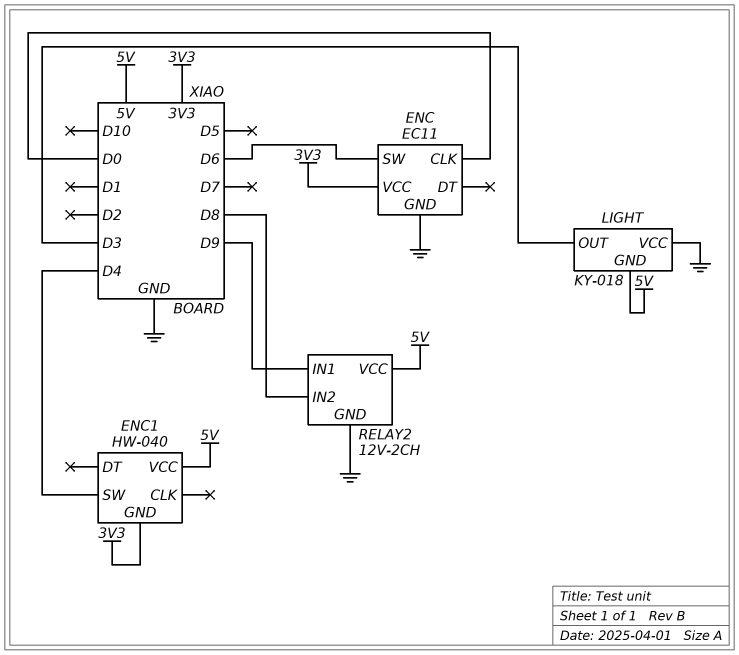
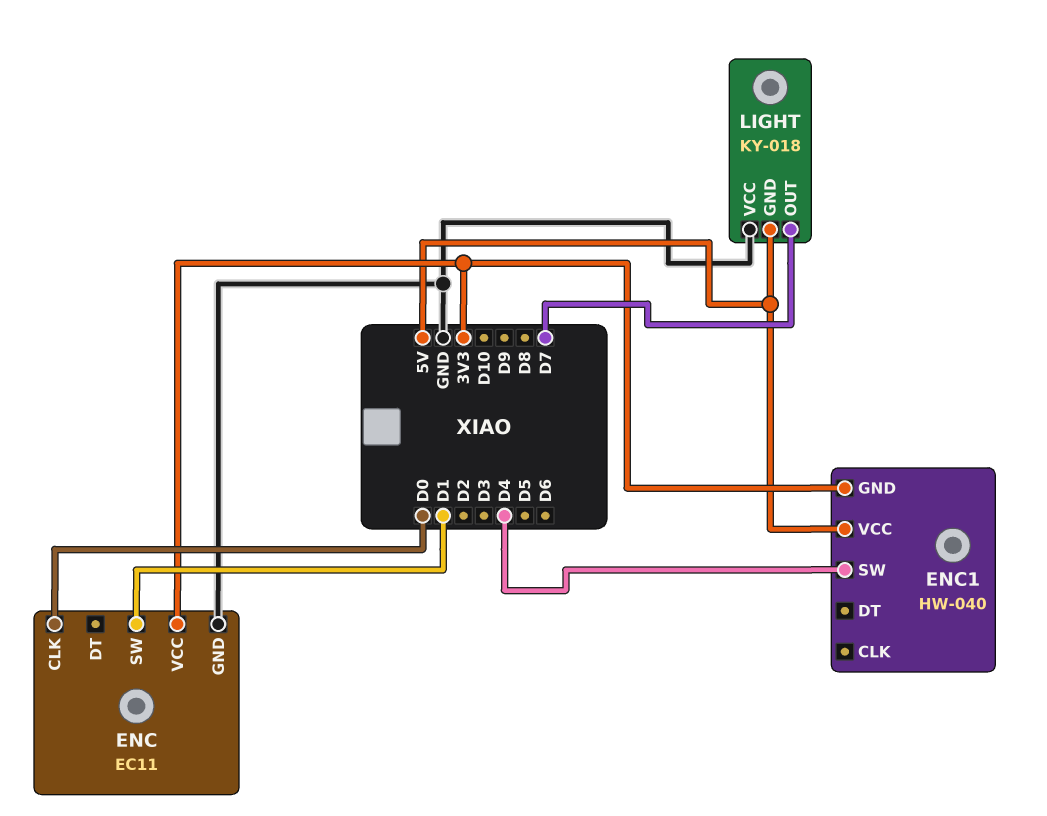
ENC pin SW: D6 -> D1
LIGHT pin OUT: D3 -> D7
RELAY2: 12V-2CH -> none
RELAY2 pin GND: GND -> none
RELAY2 pin IN1: D9 -> none
RELAY2 pin IN2: D8 -> none
RELAY2 pin VCC: 5V -> none

